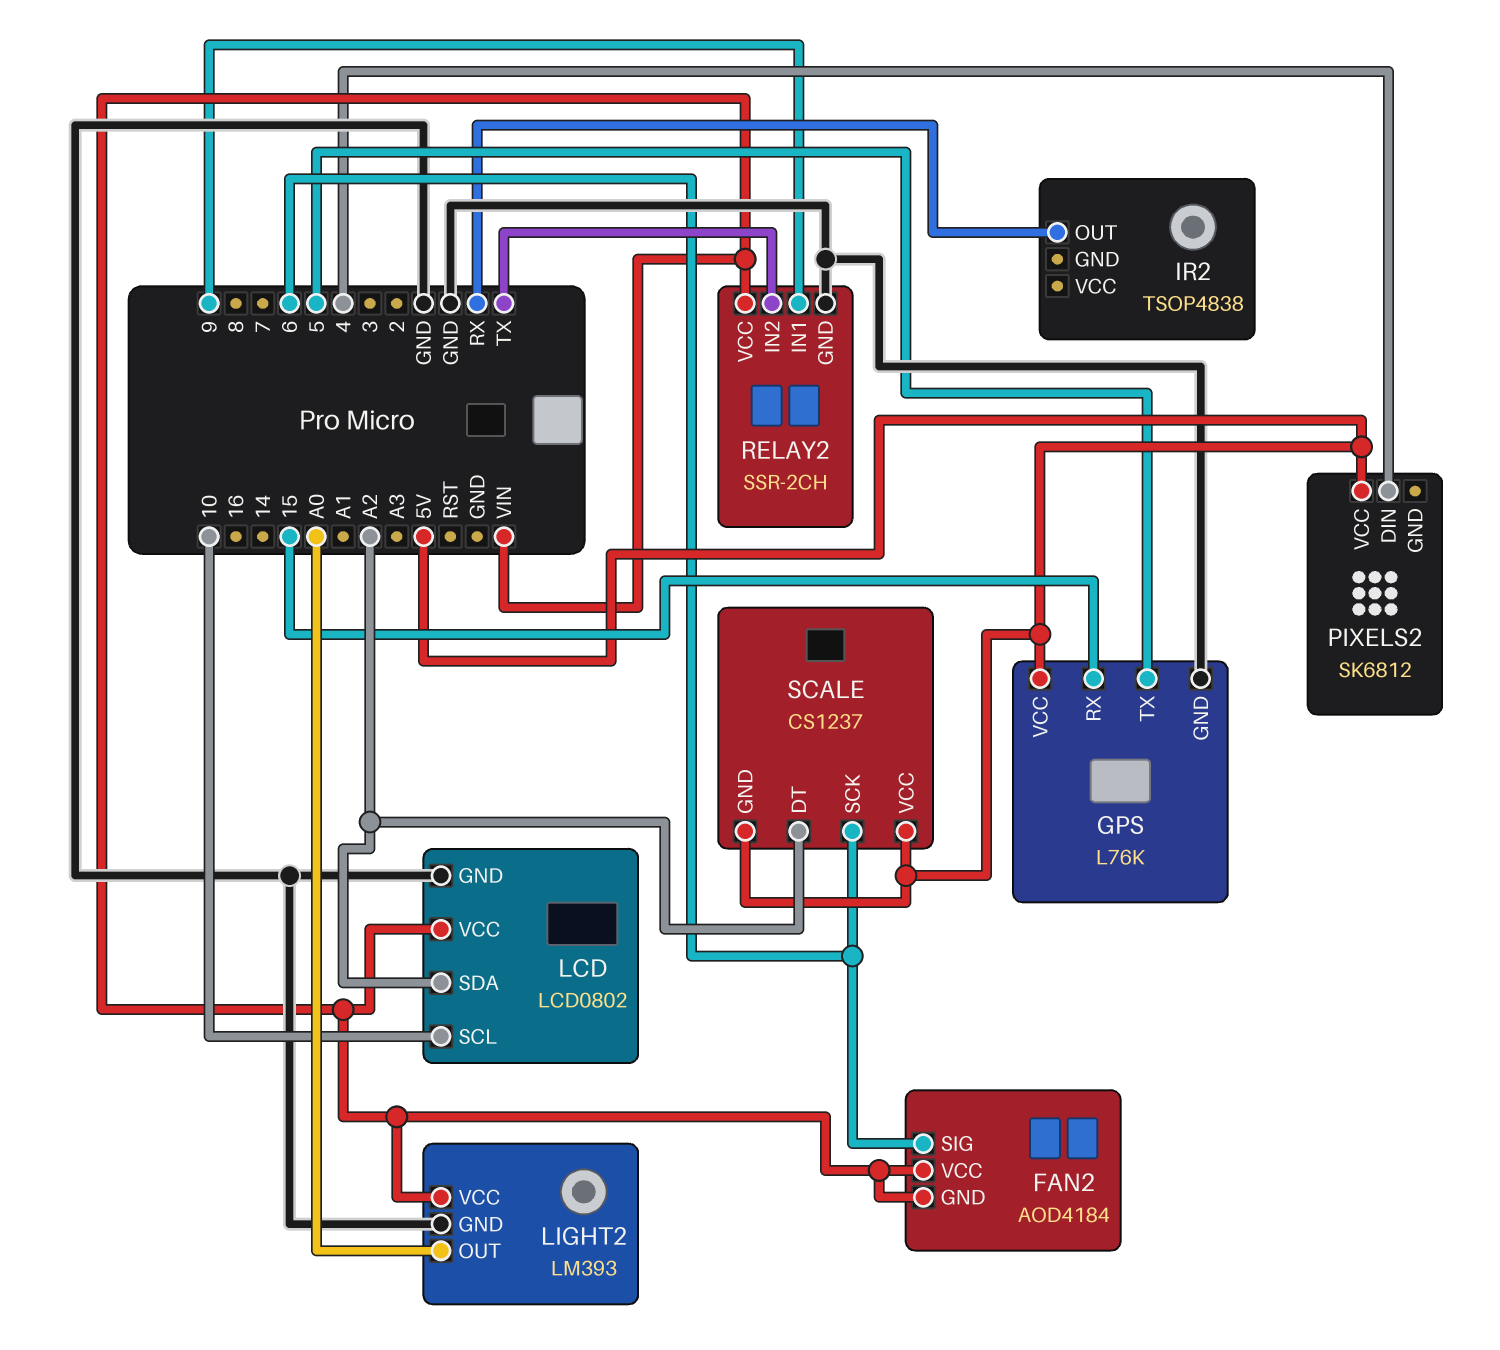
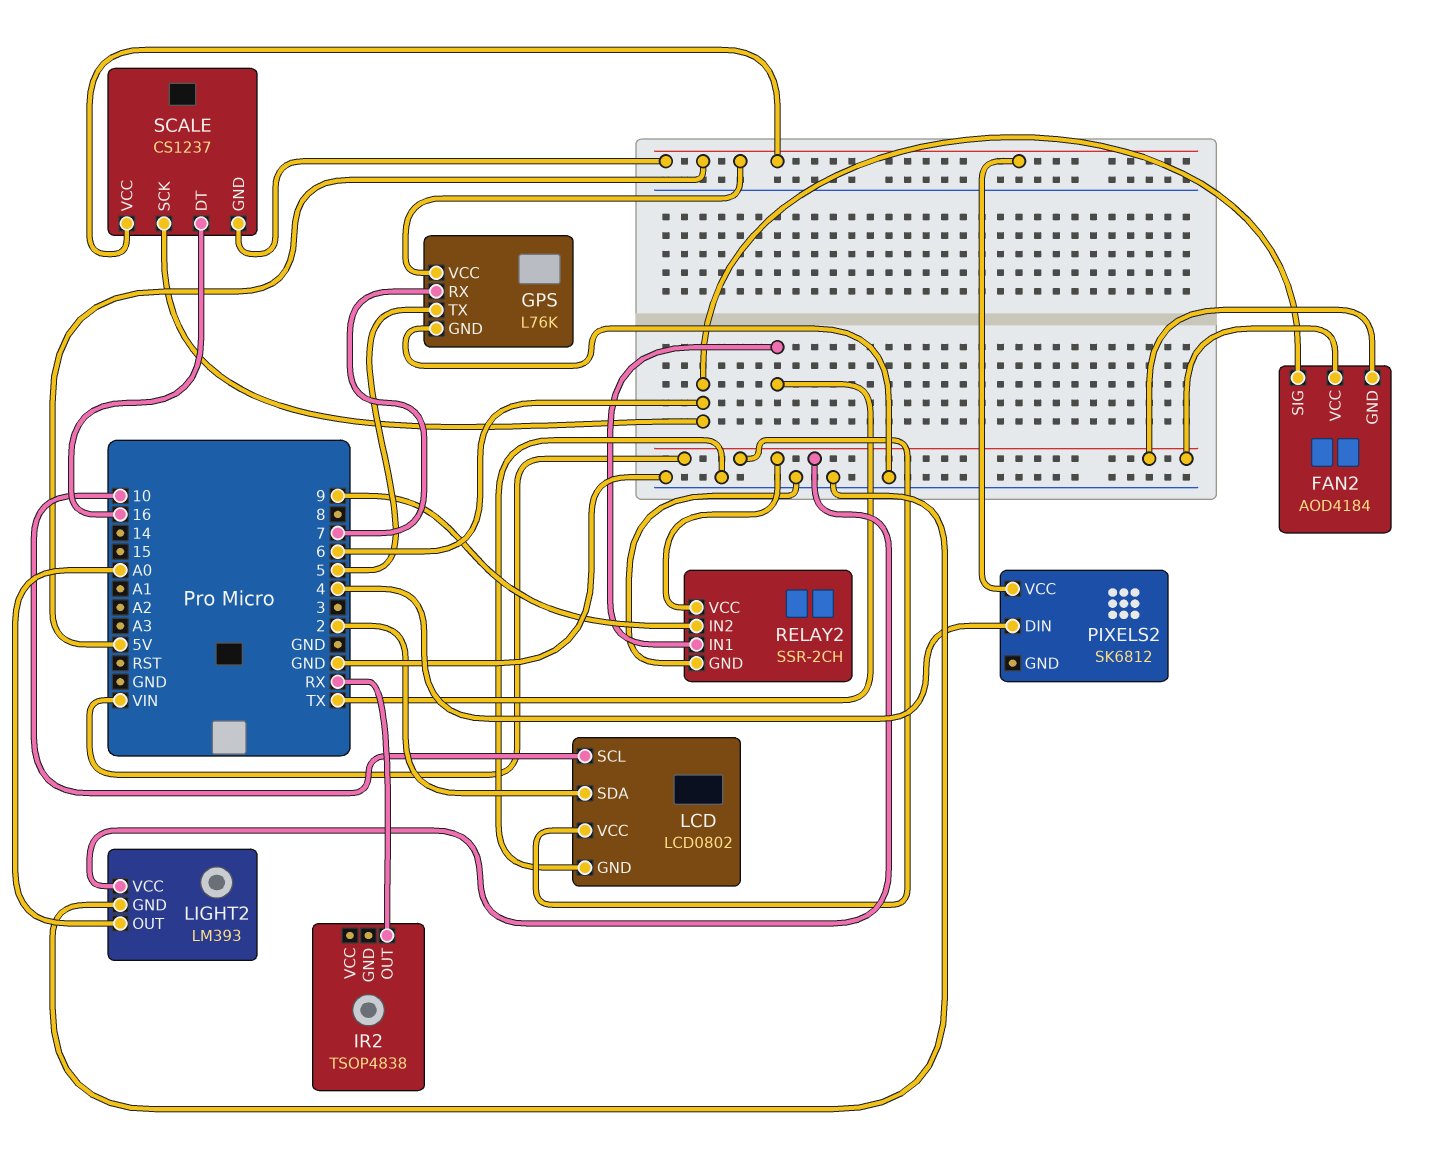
GPS pin RX: 15 -> 7
LCD pin SDA: A2 -> 2
RELAY2 pin IN1: 9 -> TX
RELAY2 pin IN2: TX -> 9
SCALE pin DT: A2 -> 16

